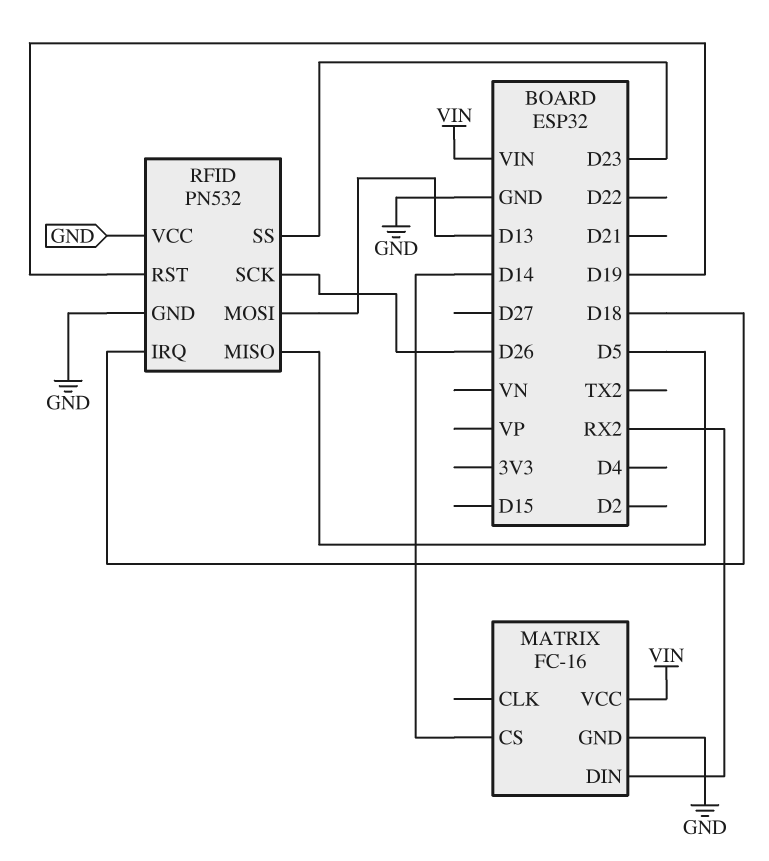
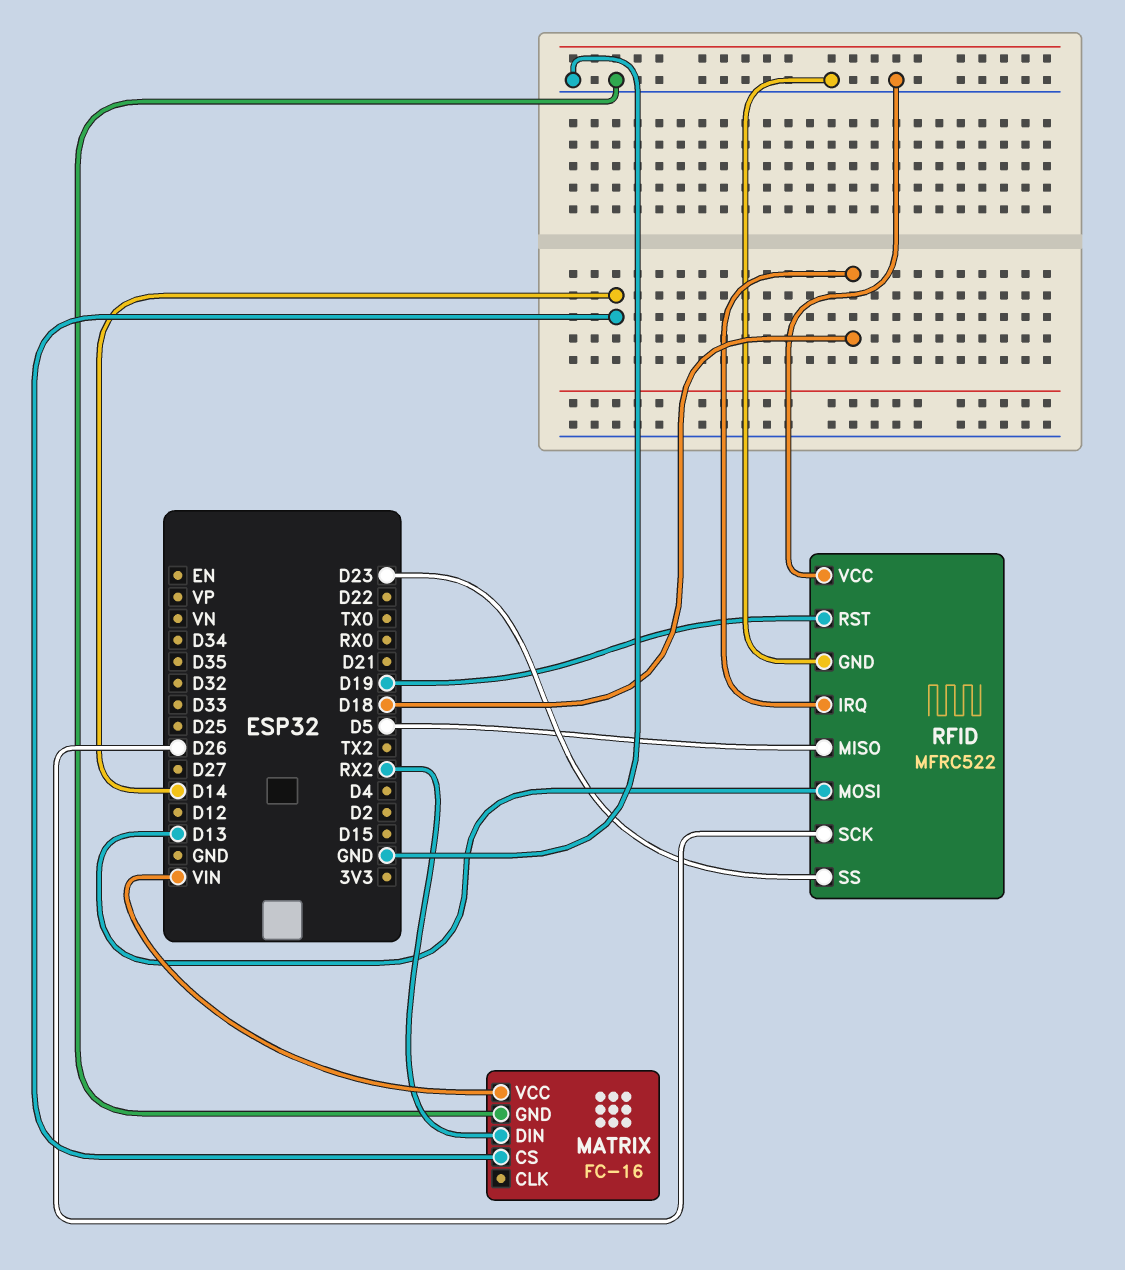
RFID: PN532 -> MFRC522

